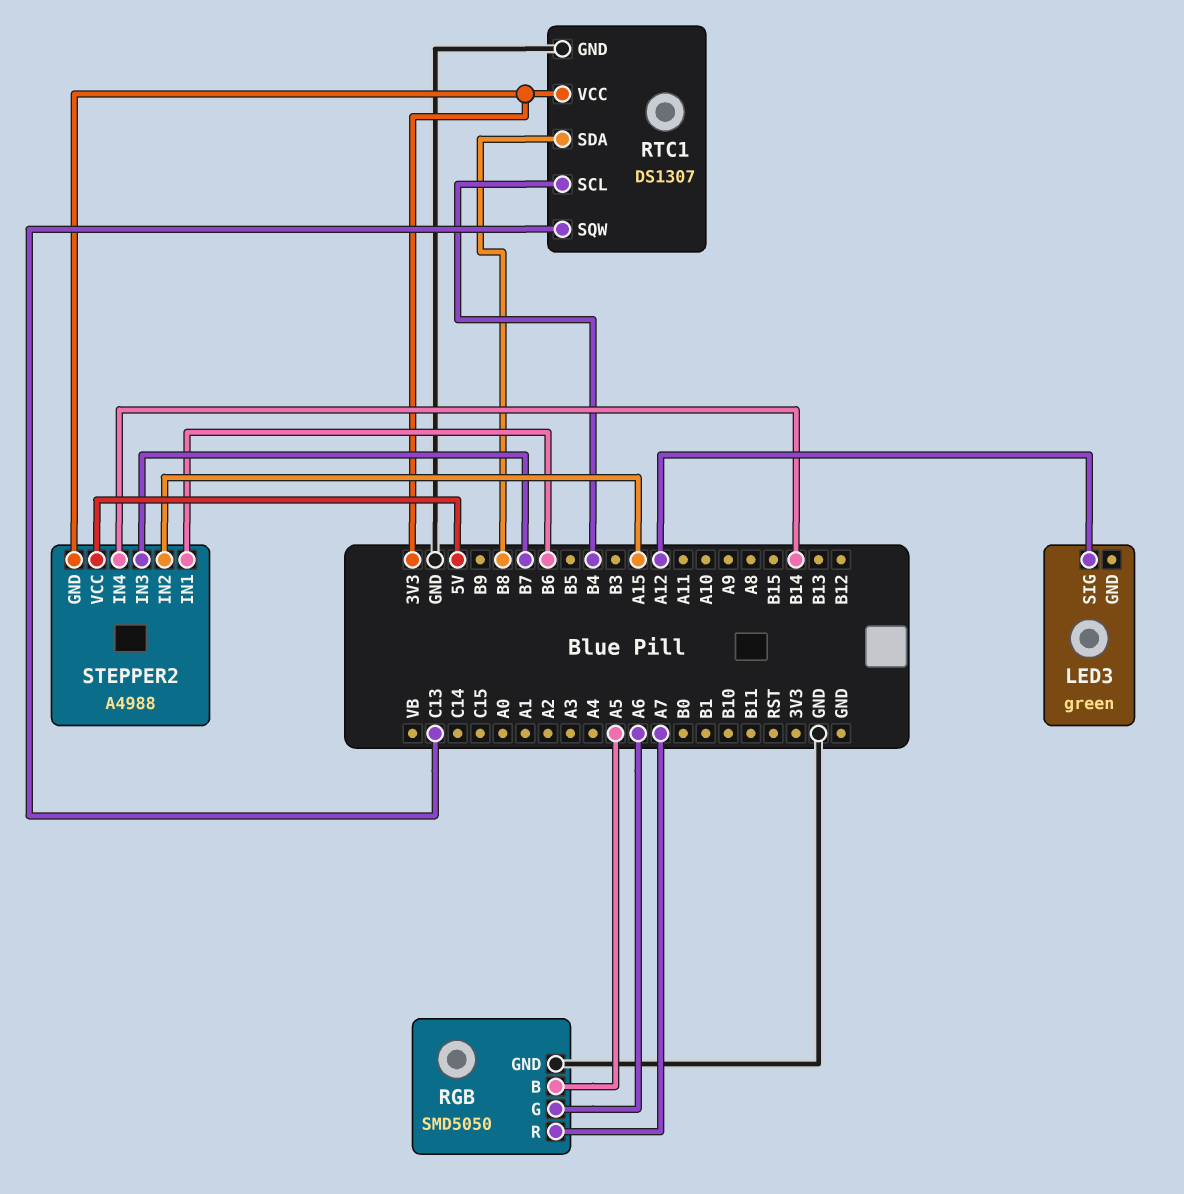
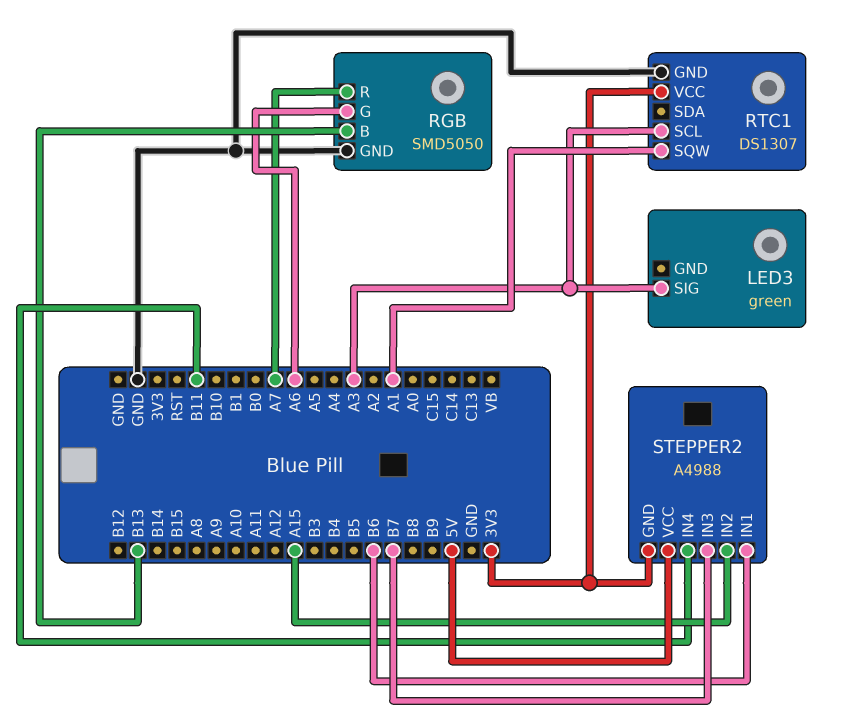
LED3 pin SIG: A12 -> A3
RGB pin B: A5 -> B13
RTC1 pin SCL: B4 -> A3
RTC1 pin SDA: B8 -> none
RTC1 pin SQW: C13 -> A1
STEPPER2 pin IN4: B14 -> B11

